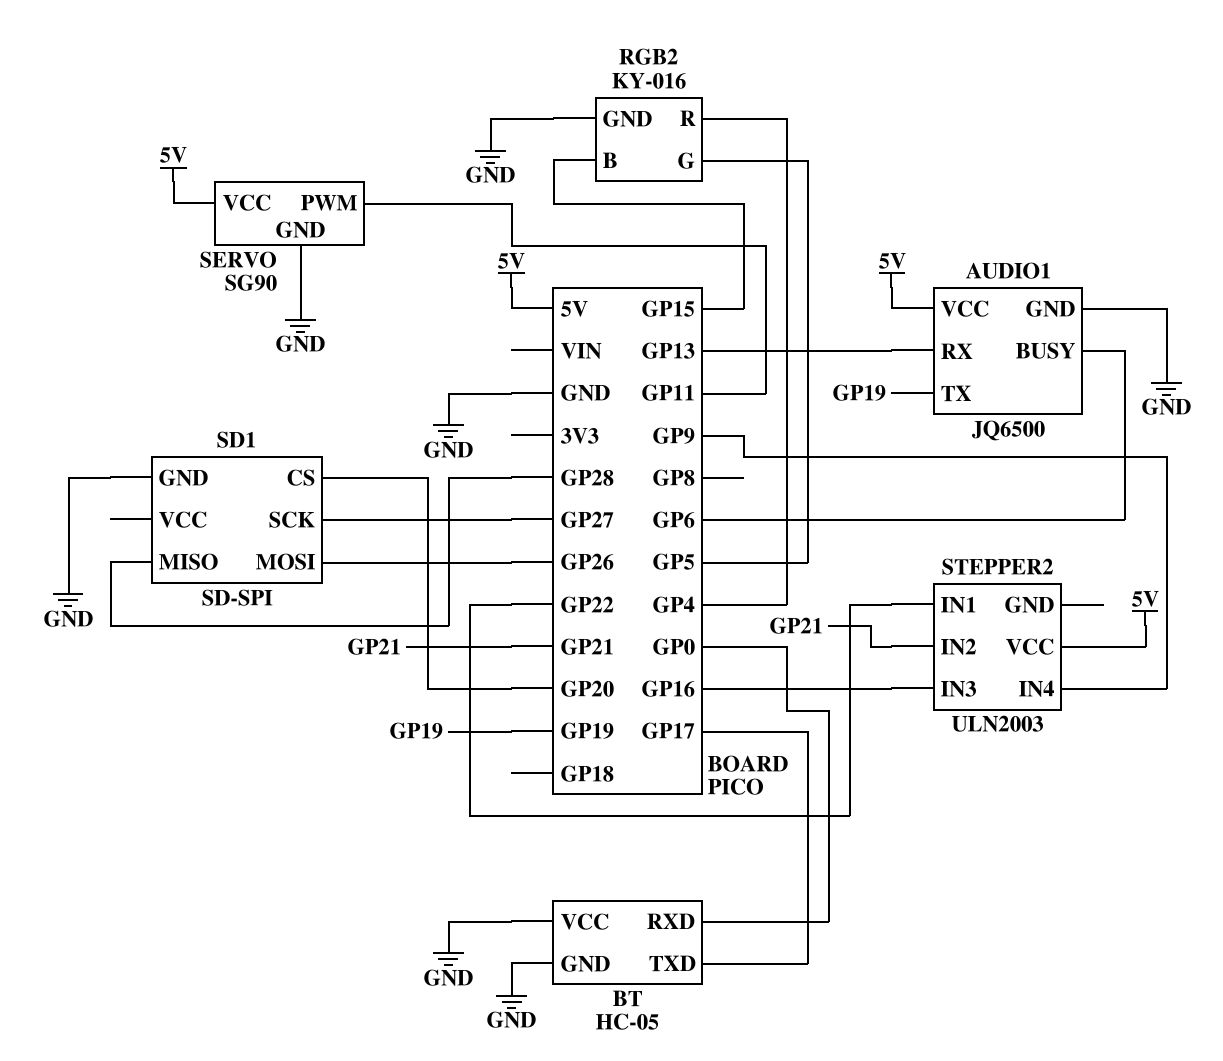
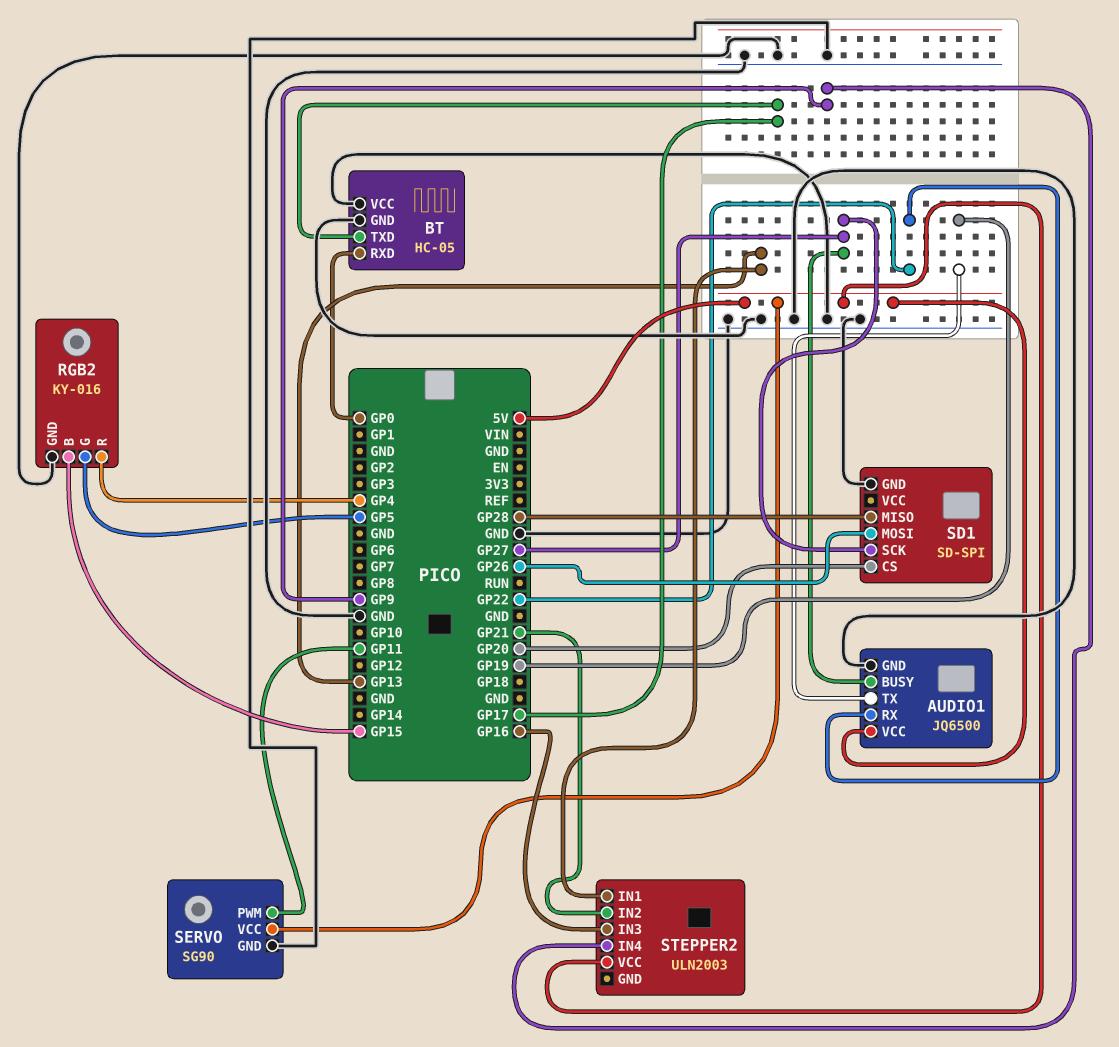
AUDIO1 pin BUSY: GP6 -> GP27
AUDIO1 pin RX: GP13 -> GP22
STEPPER2 pin IN1: GP22 -> GP13

